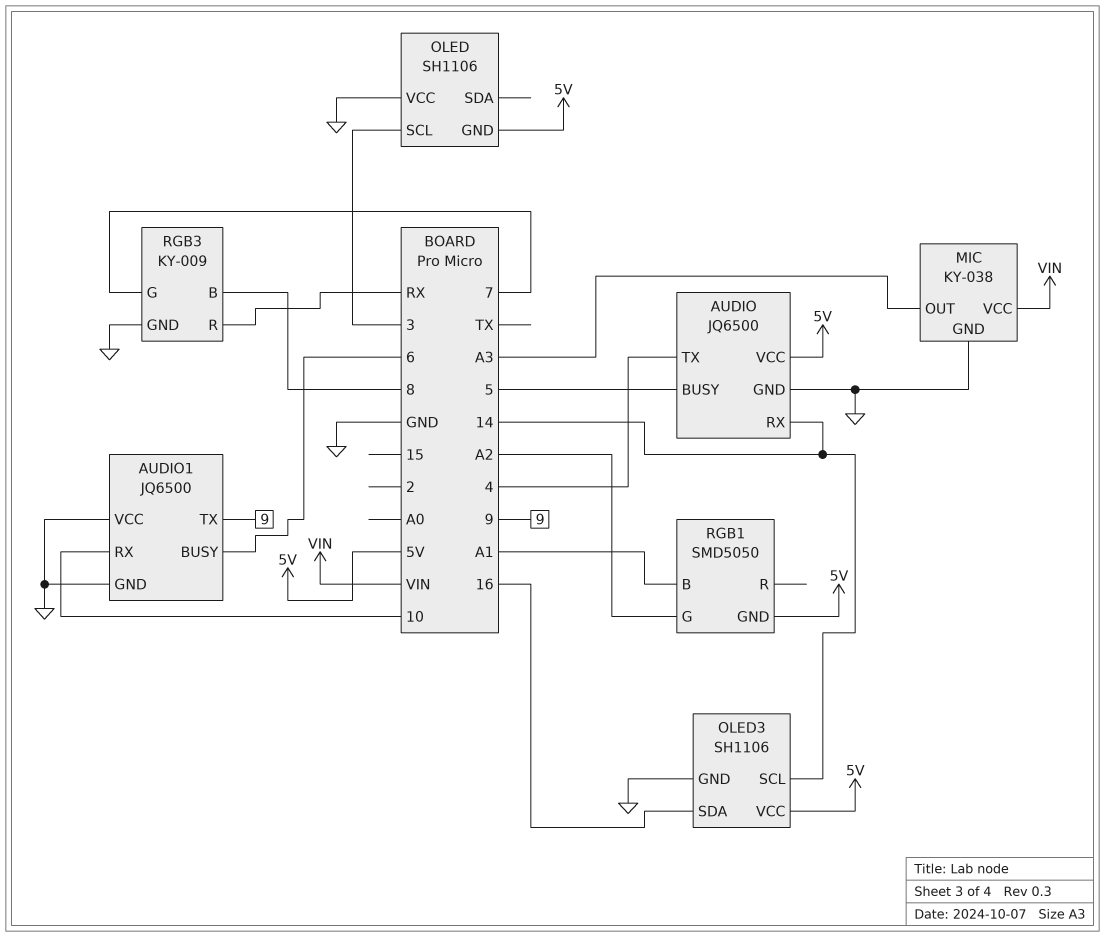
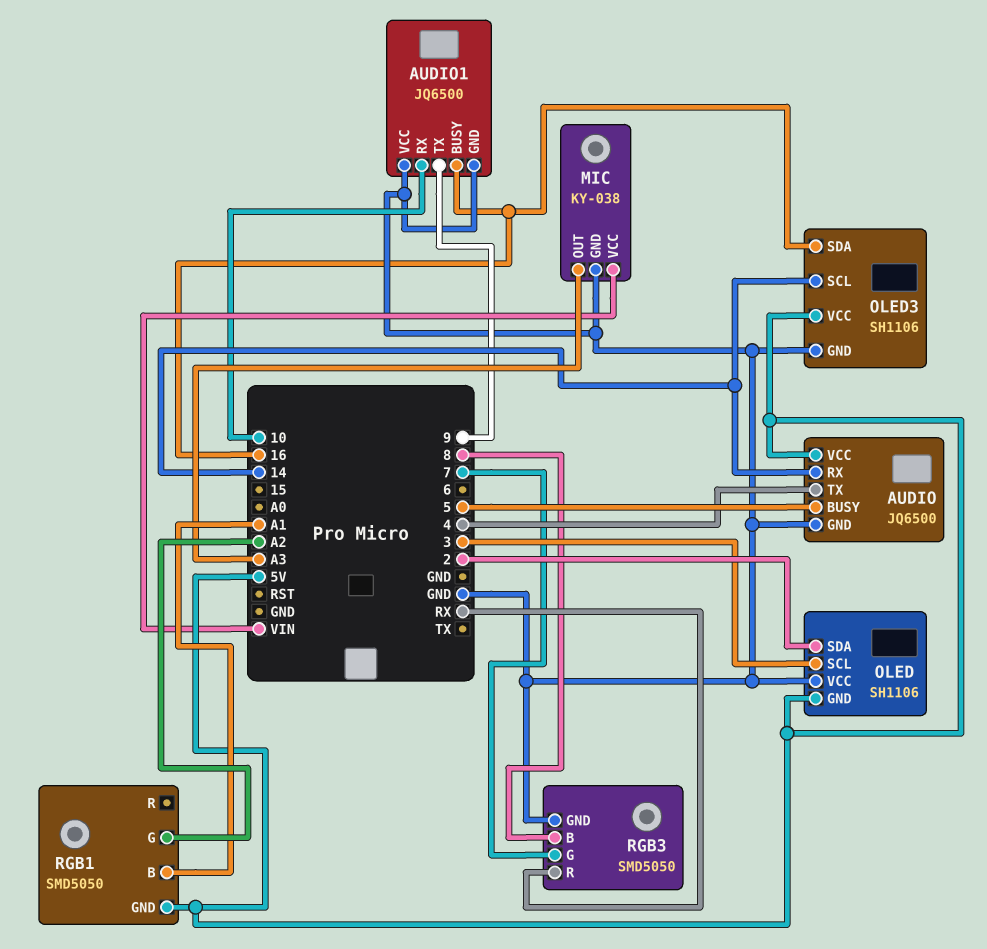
AUDIO1 pin BUSY: 6 -> 16
OLED pin SDA: none -> 2
RGB3: KY-009 -> SMD5050

